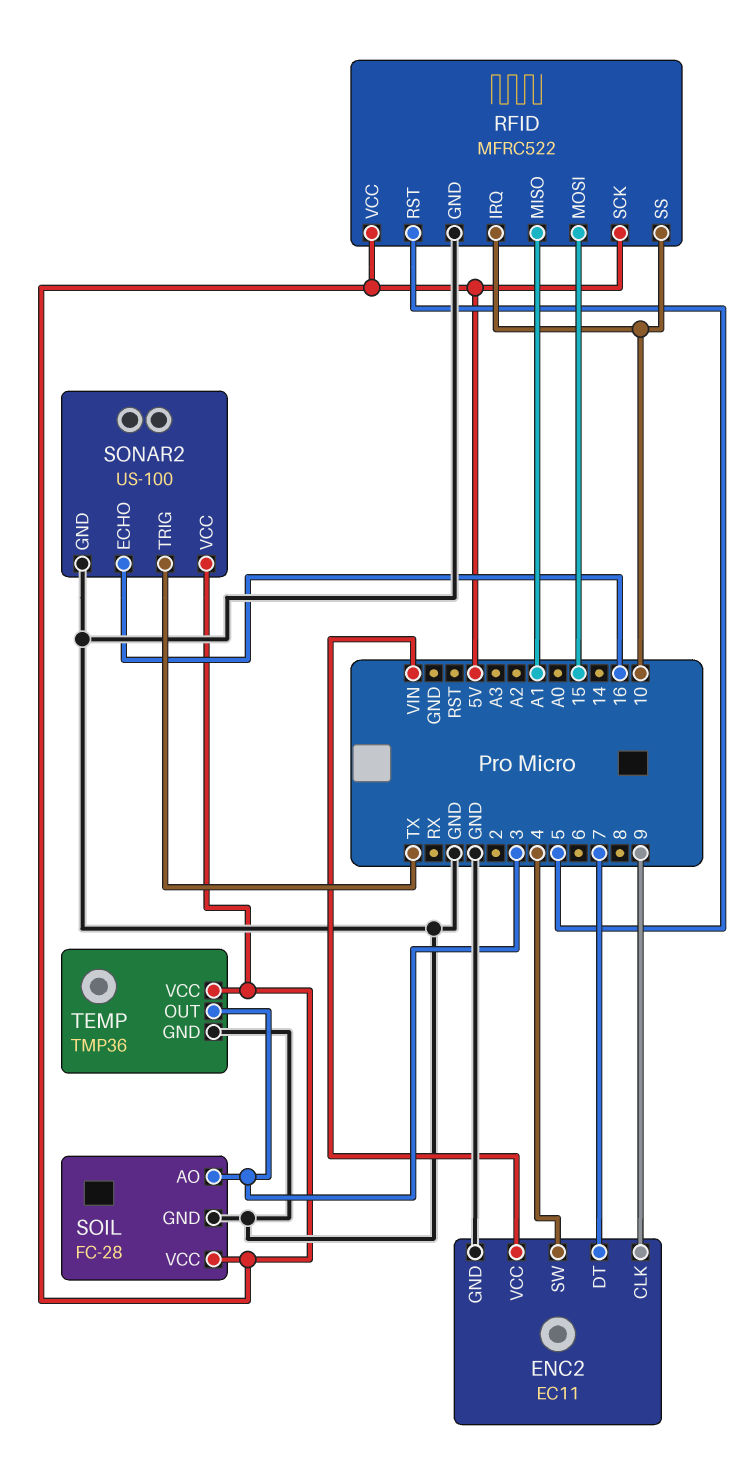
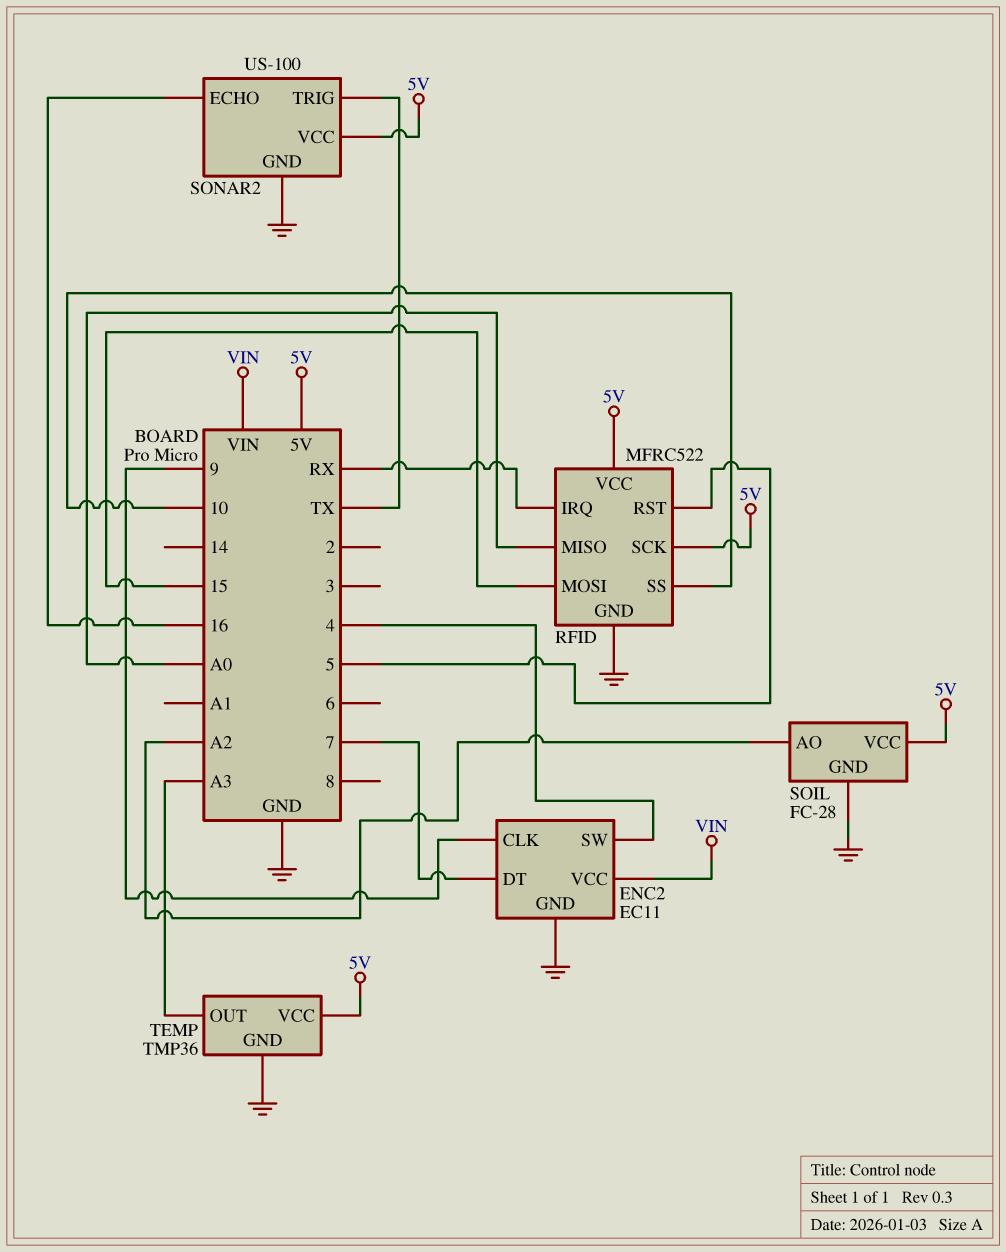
RFID pin IRQ: 10 -> RX
RFID pin MISO: A1 -> A0
SOIL pin AO: 3 -> A2
TEMP pin OUT: 3 -> A3

